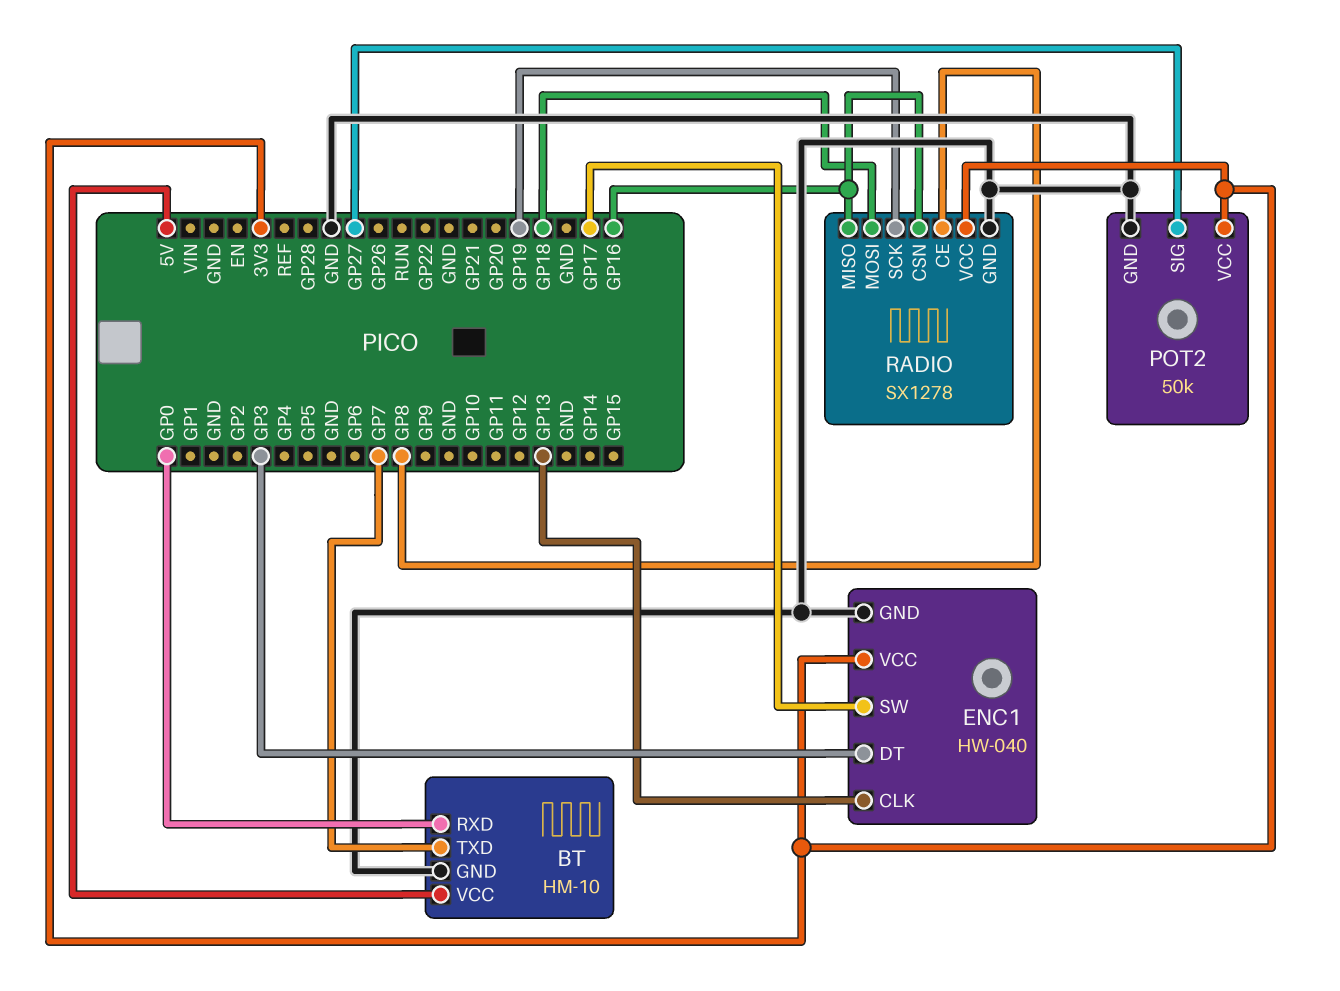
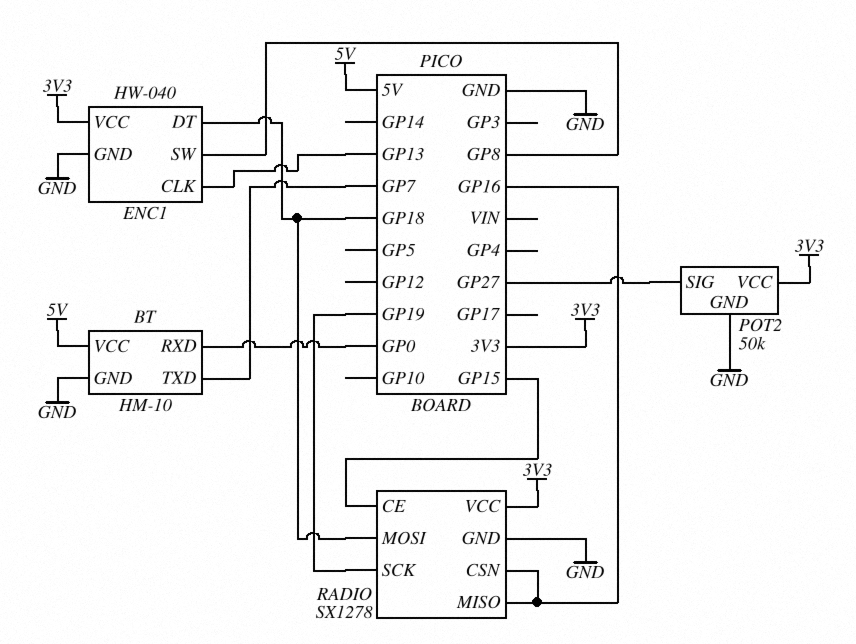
ENC1 pin DT: GP3 -> GP18
ENC1 pin SW: GP17 -> GP8
RADIO pin CE: GP8 -> GP15

